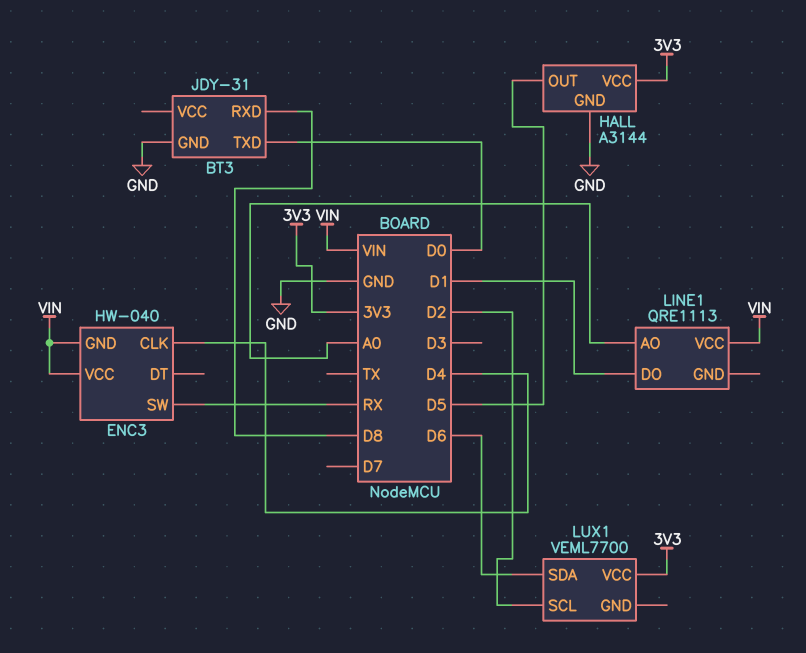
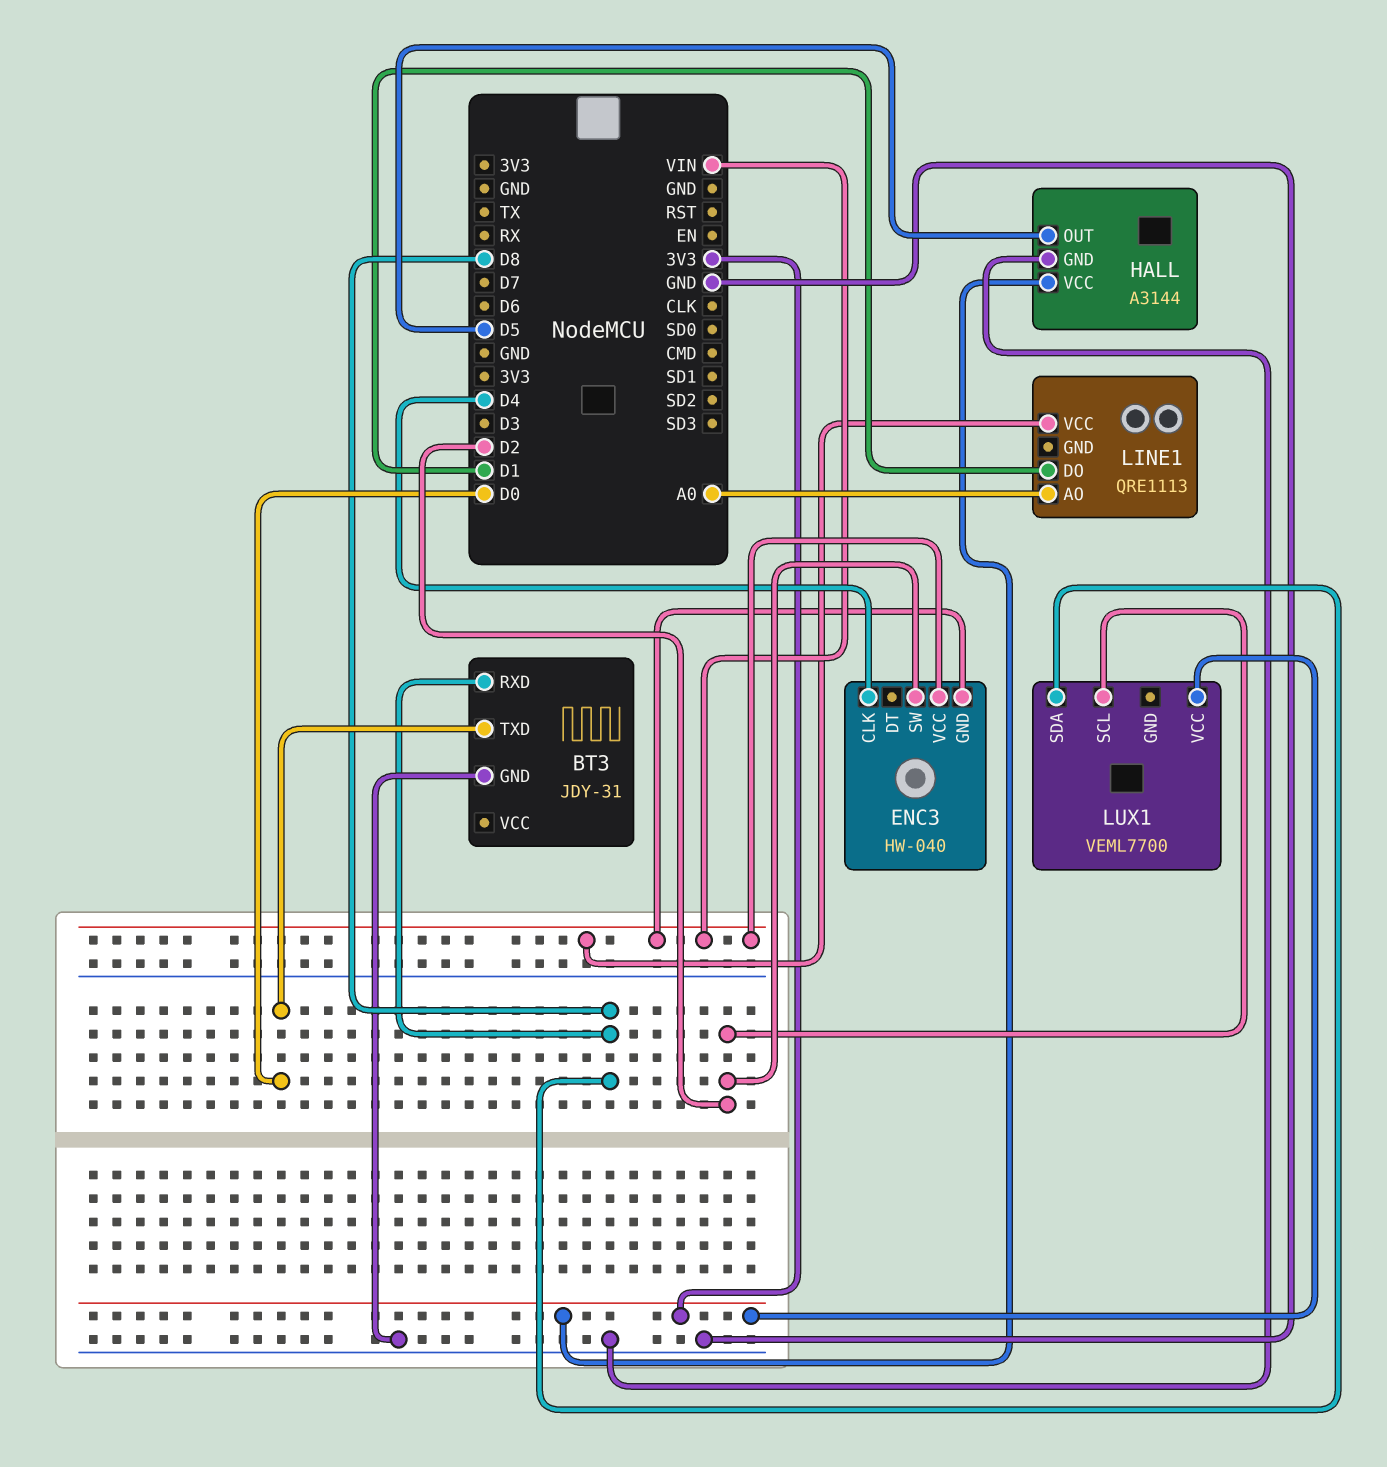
ENC3 pin SW: RX -> D2
LUX1 pin SDA: D6 -> D8

